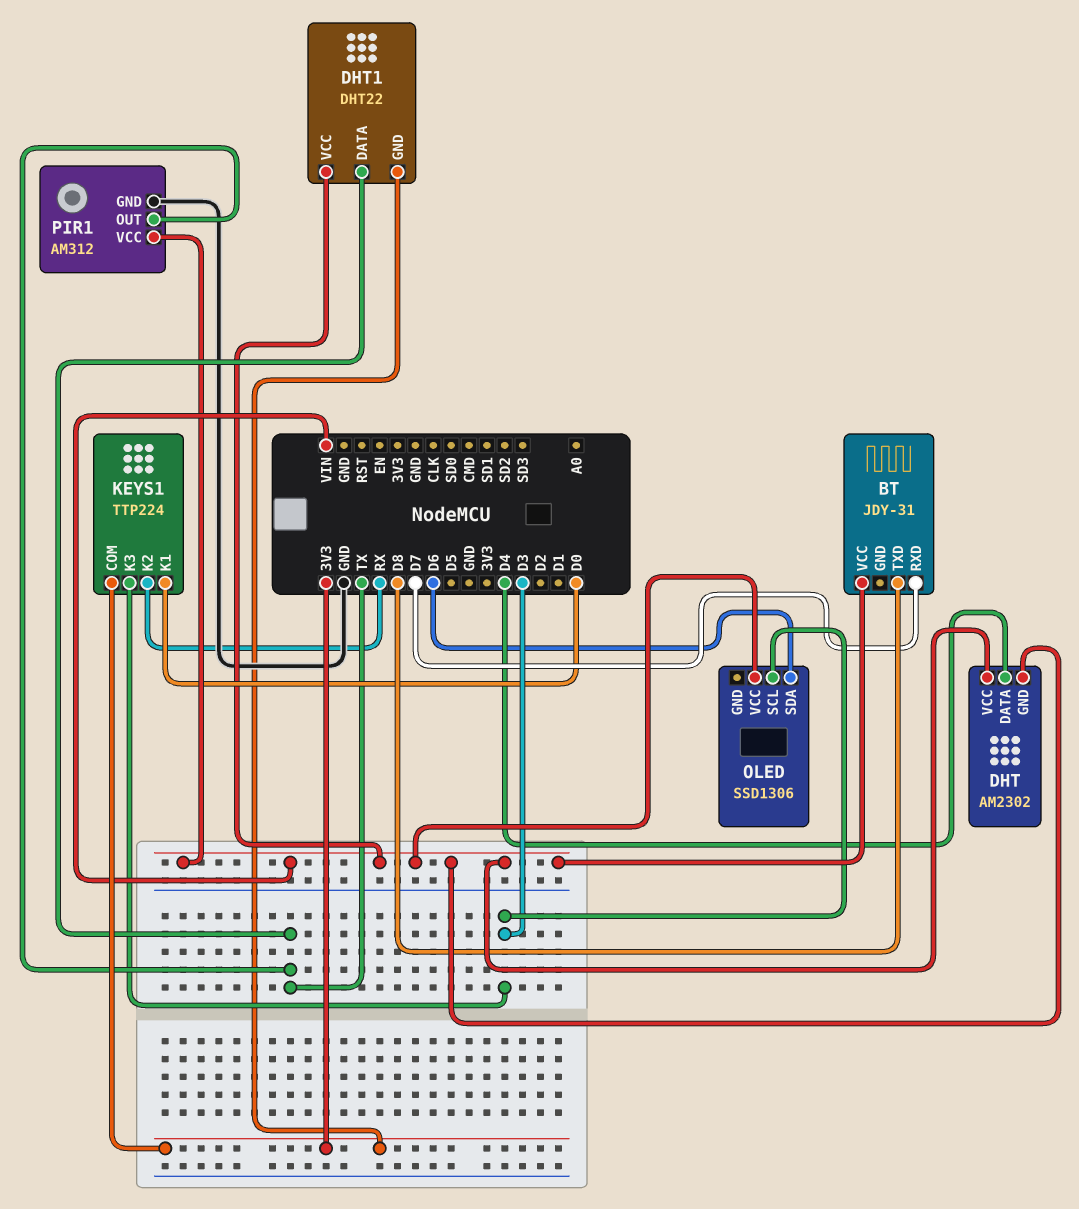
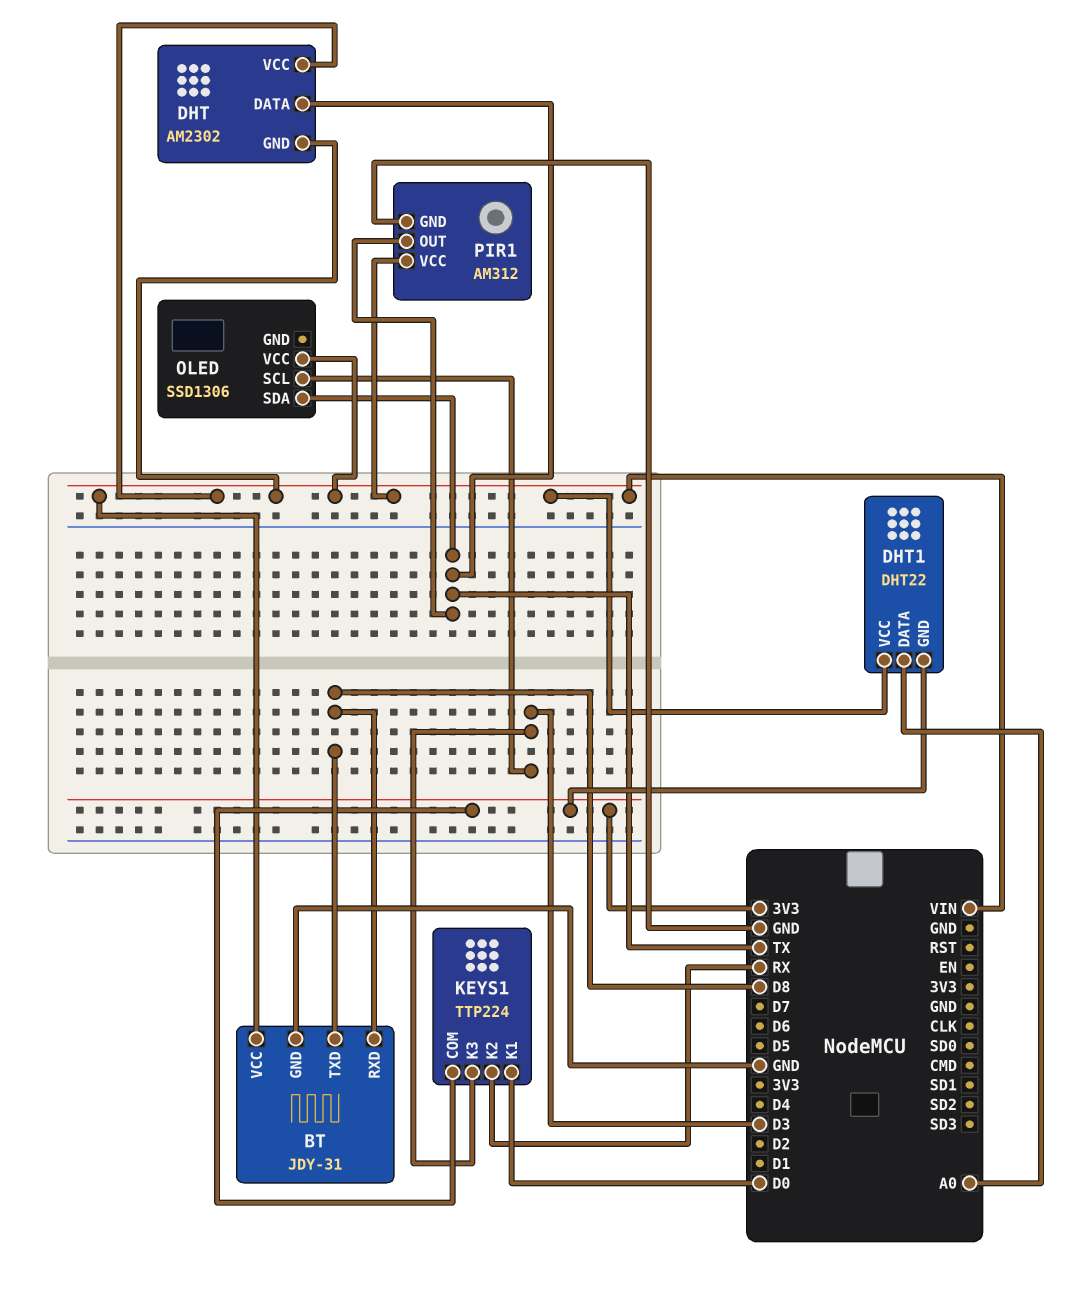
BT pin GND: none -> GND
BT pin RXD: D7 -> D8
DHT pin DATA: D4 -> TX
DHT1 pin DATA: TX -> A0
OLED pin SDA: D6 -> TX

